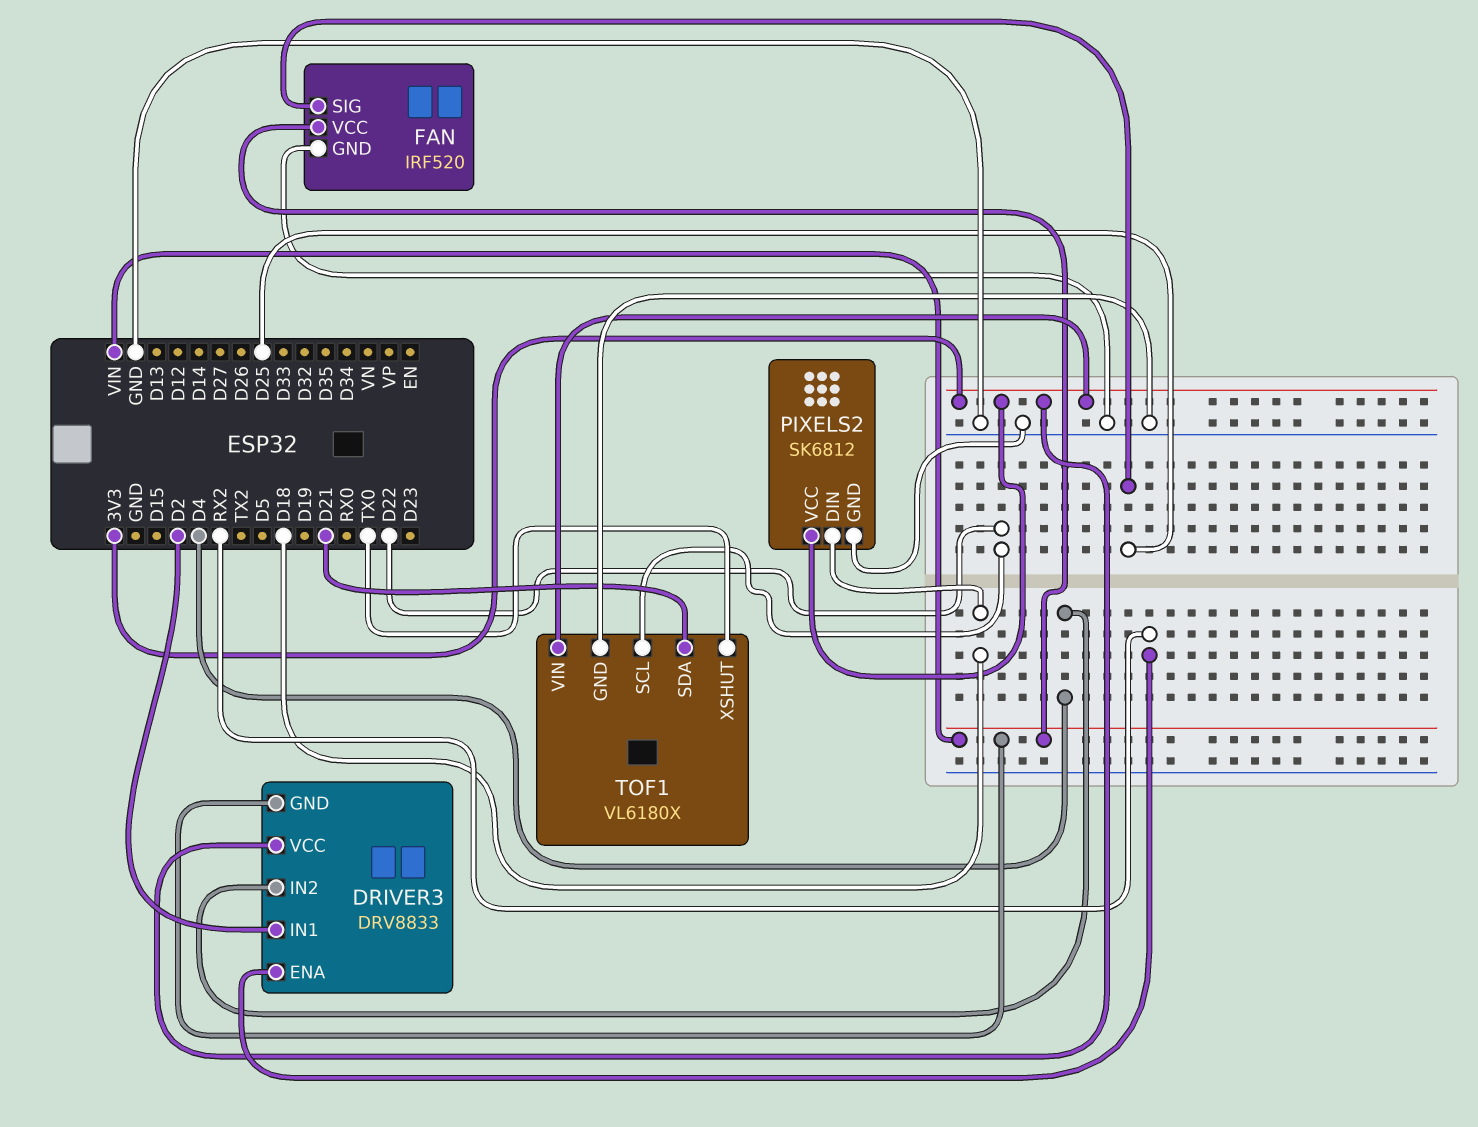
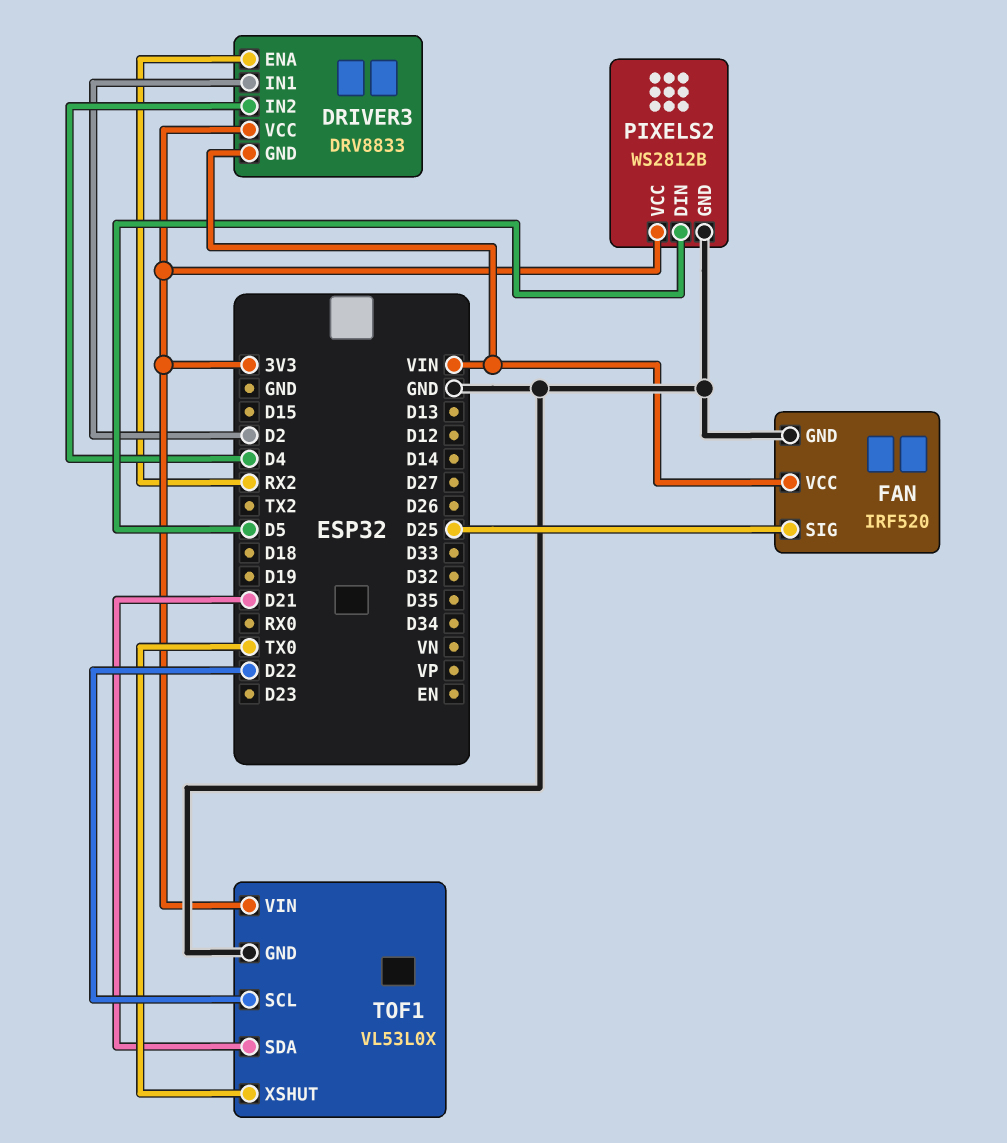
PIXELS2: SK6812 -> WS2812B
PIXELS2 pin DIN: D18 -> D5
TOF1: VL6180X -> VL53L0X

